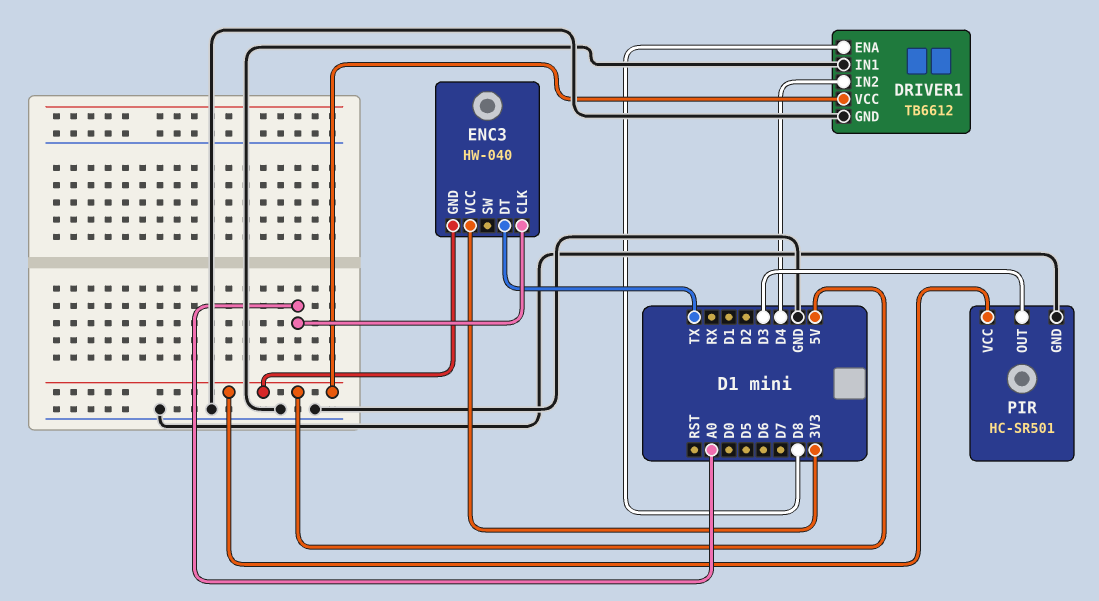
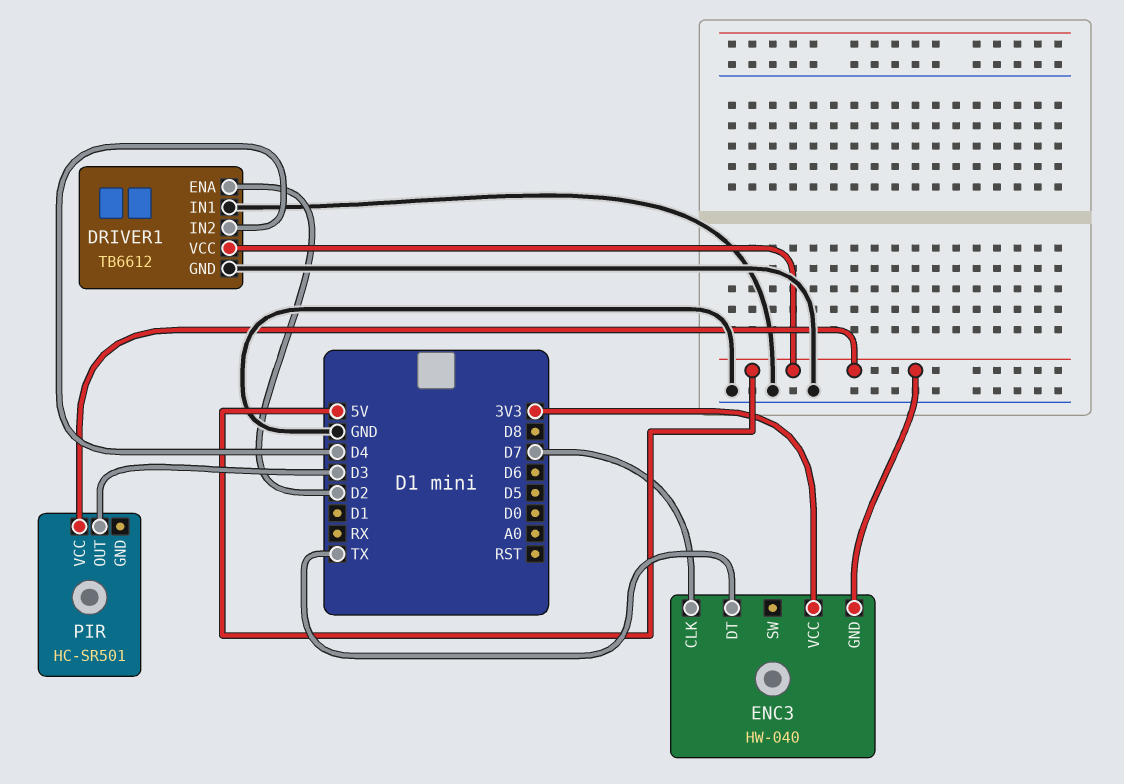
DRIVER1 pin ENA: D8 -> D2
ENC3 pin CLK: A0 -> D7
PIR pin GND: GND -> none

